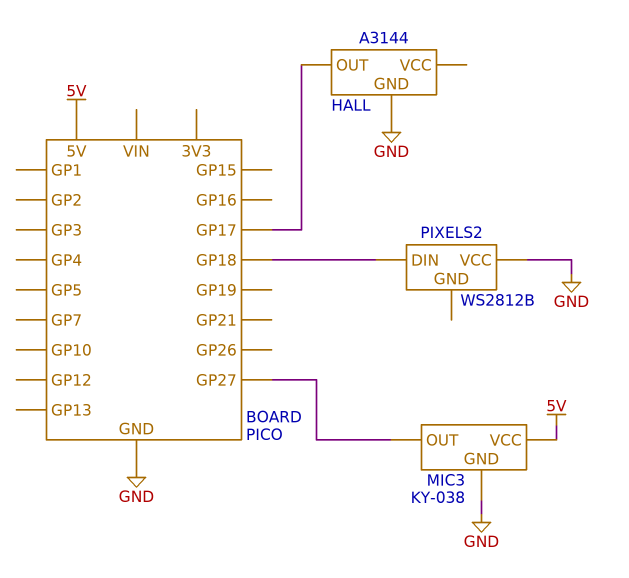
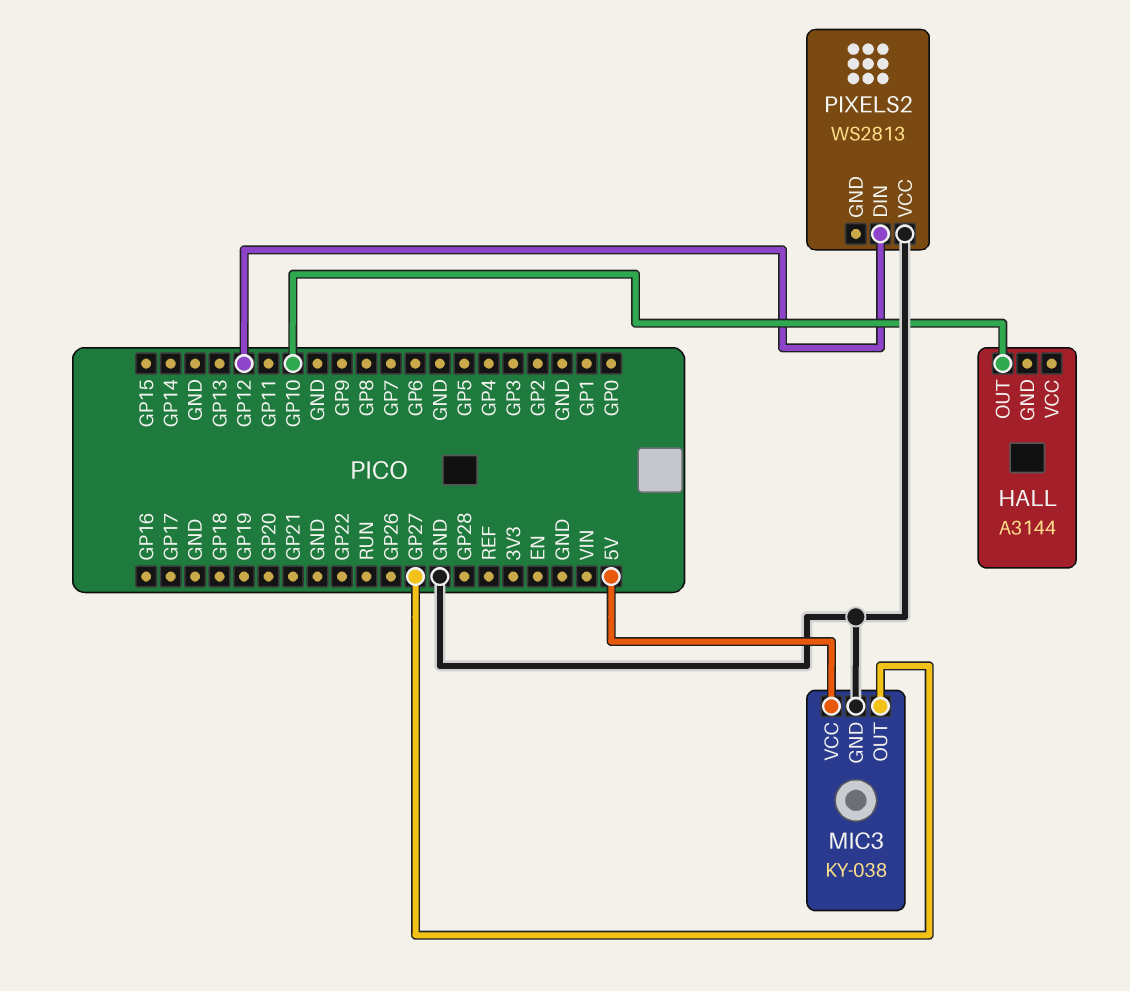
HALL pin GND: GND -> none
HALL pin OUT: GP17 -> GP10
PIXELS2: WS2812B -> WS2813
PIXELS2 pin DIN: GP18 -> GP12

